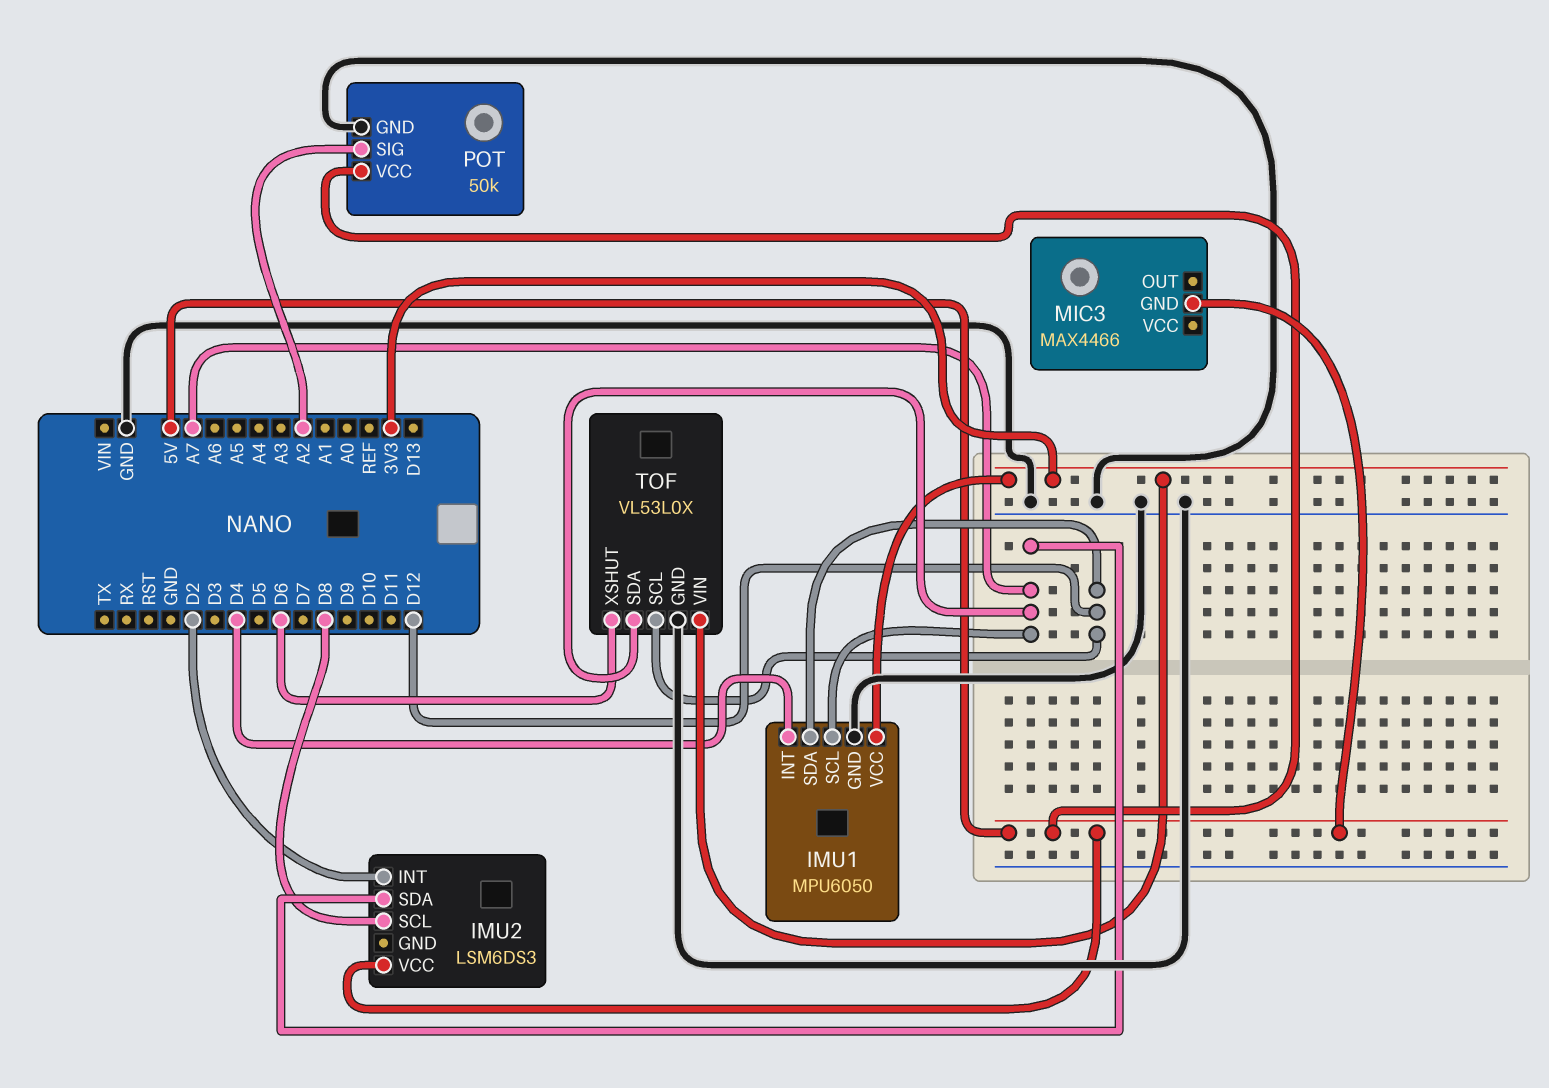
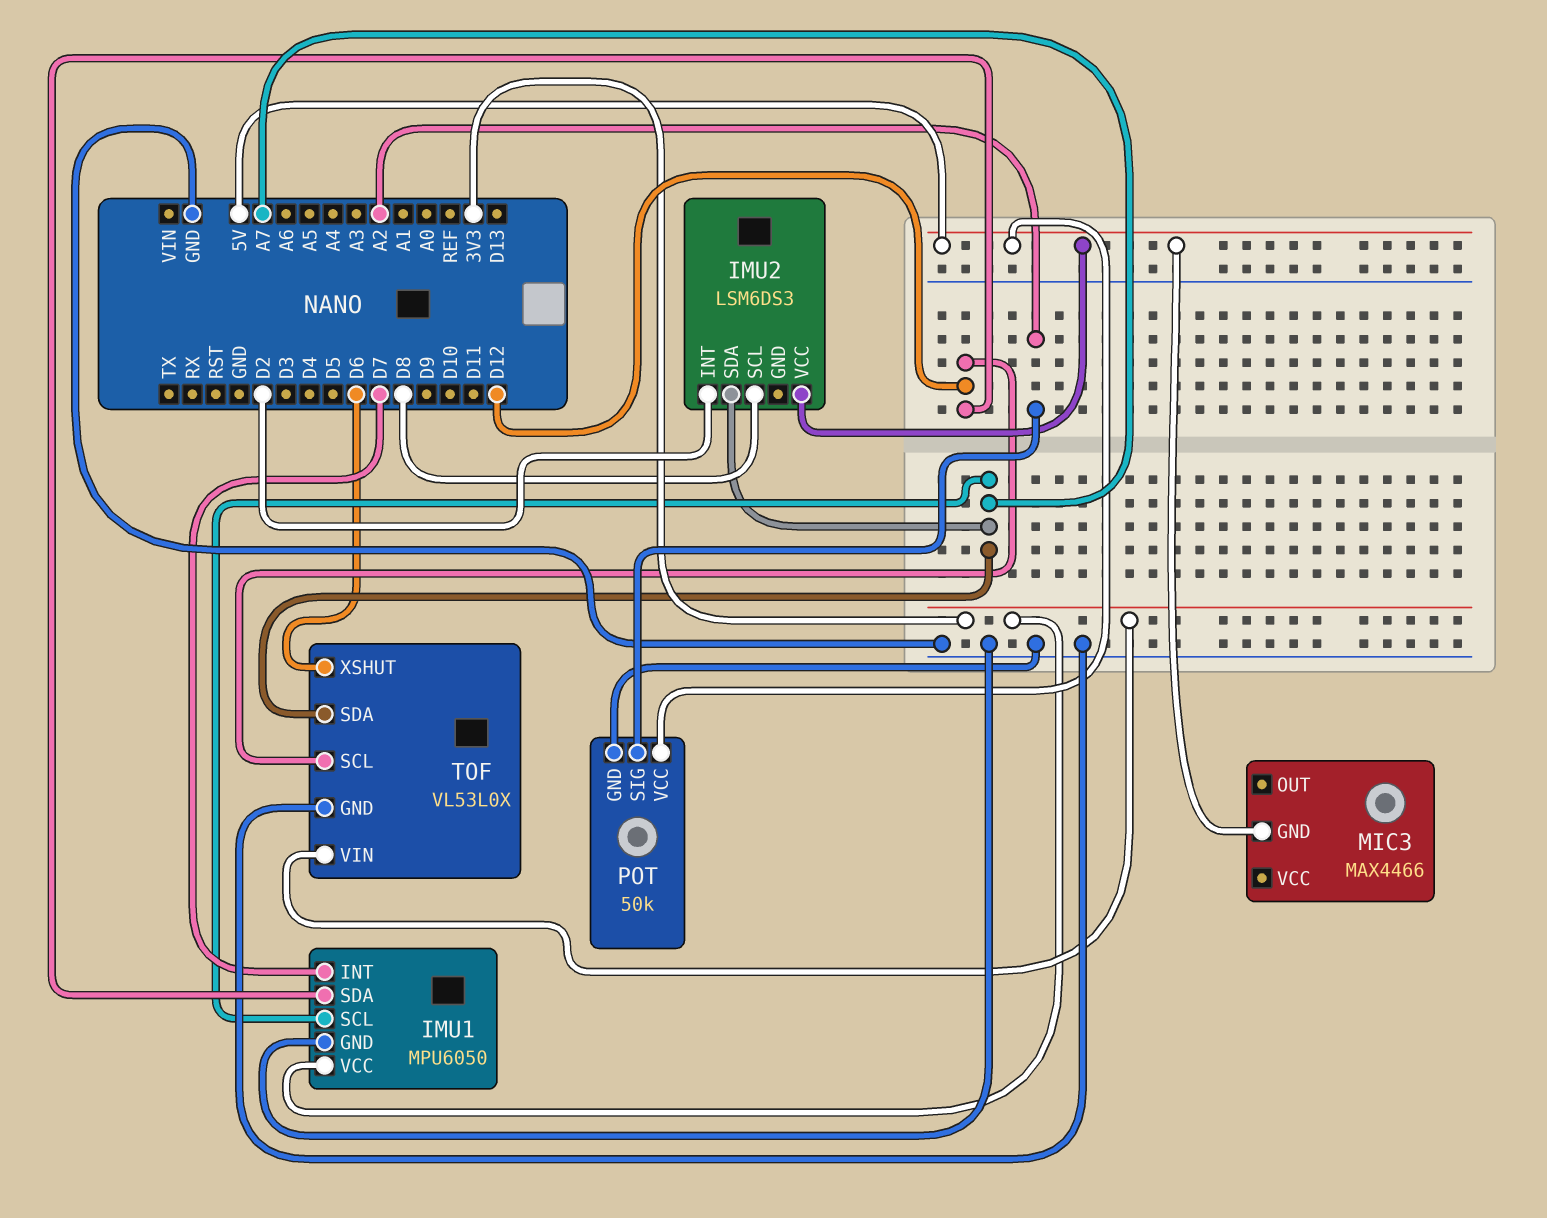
IMU1 pin INT: D4 -> D7

